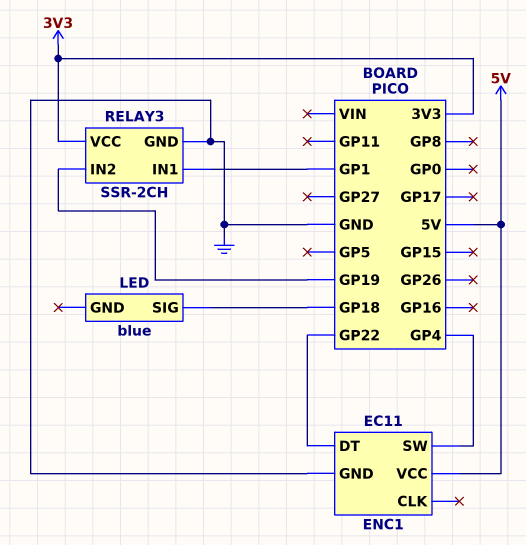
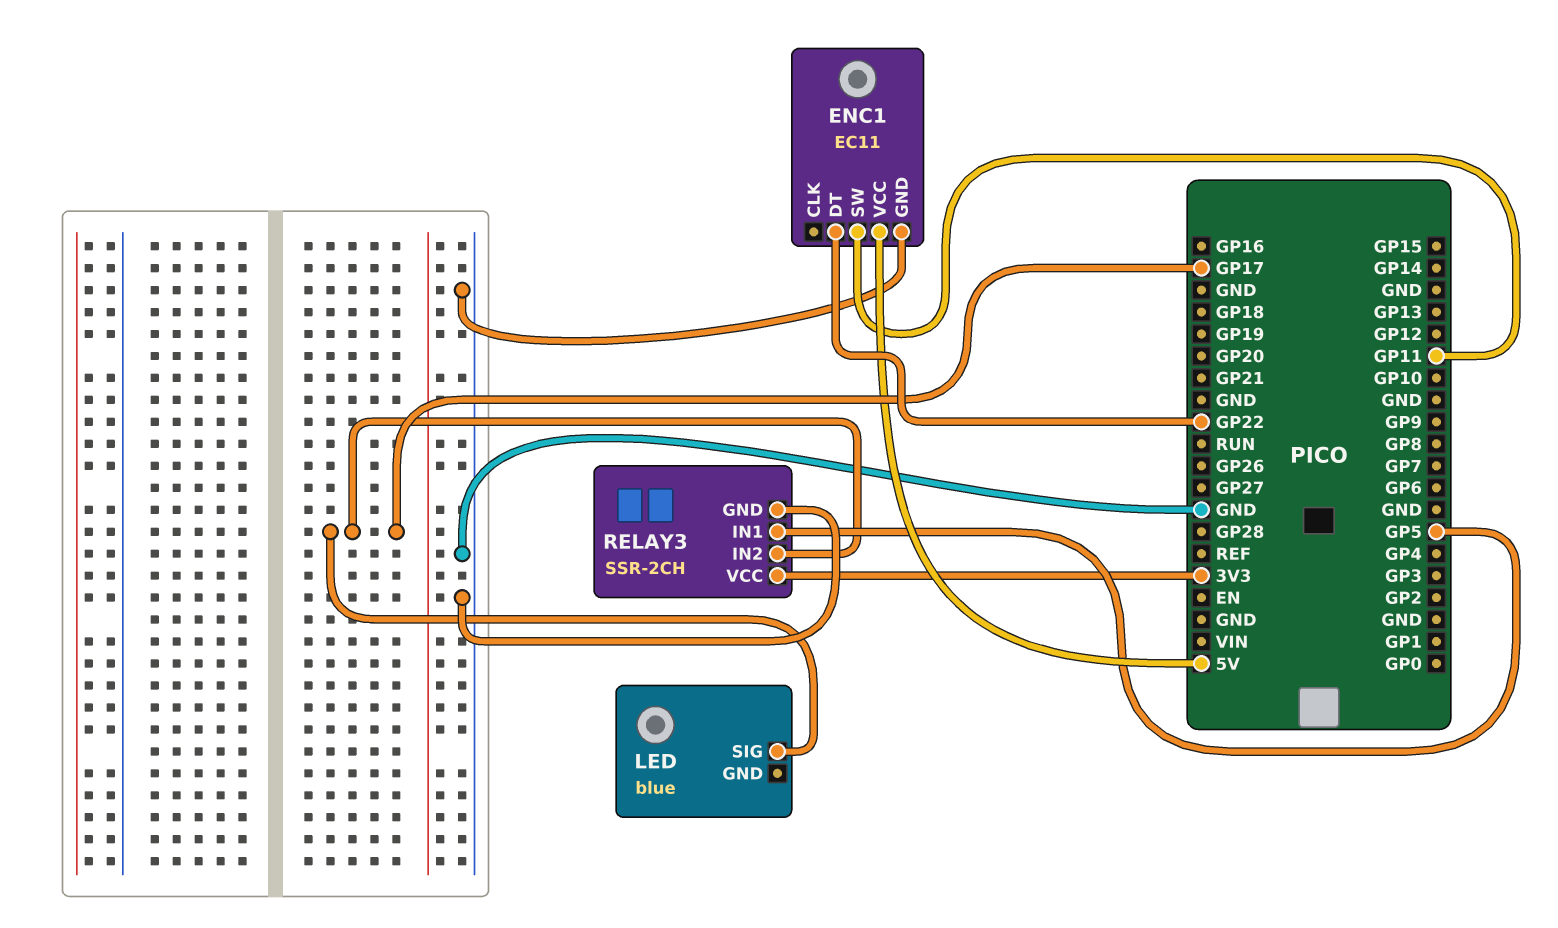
ENC1 pin SW: GP4 -> GP11
LED pin SIG: GP18 -> GP17
RELAY3 pin IN1: GP1 -> GP5
RELAY3 pin IN2: GP19 -> GP17

